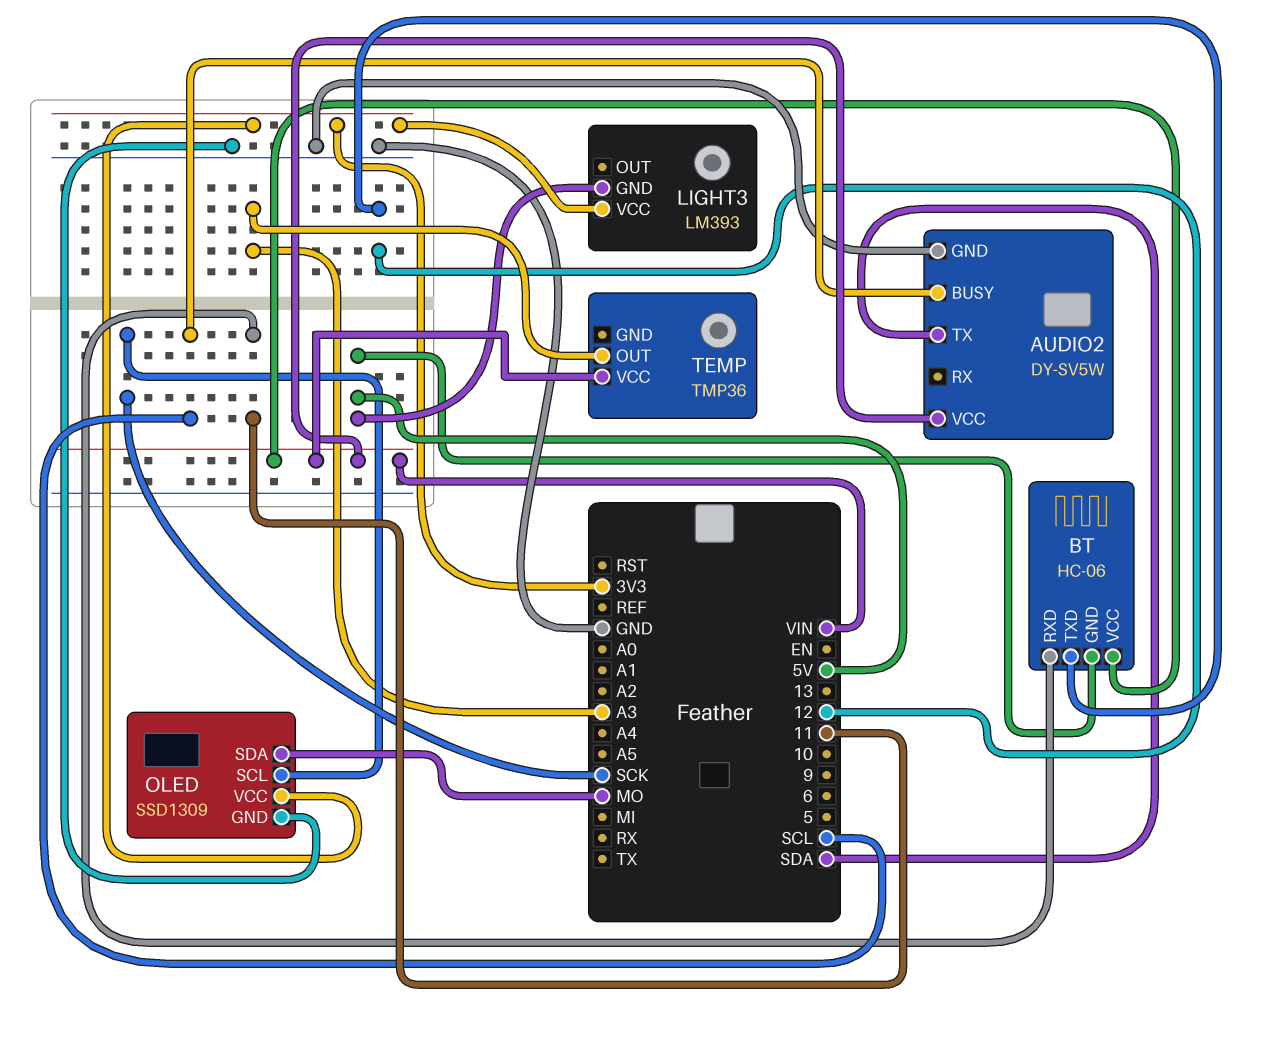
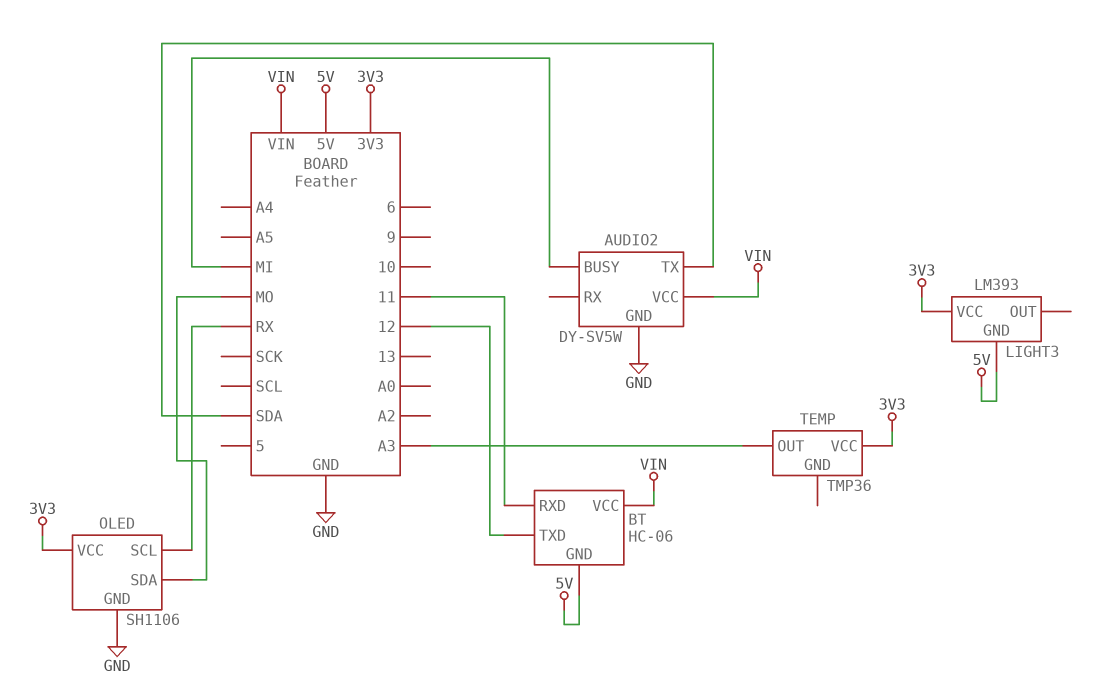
AUDIO2 pin BUSY: SCL -> MI
OLED: SSD1309 -> SH1106
OLED pin SCL: SCK -> RX
TEMP pin VCC: VIN -> 3V3

